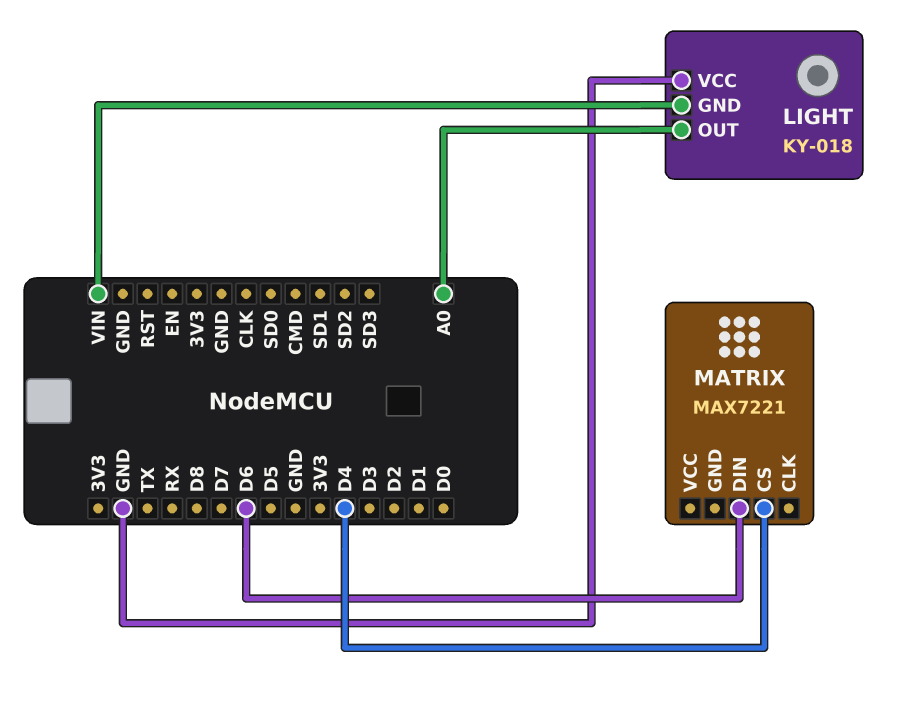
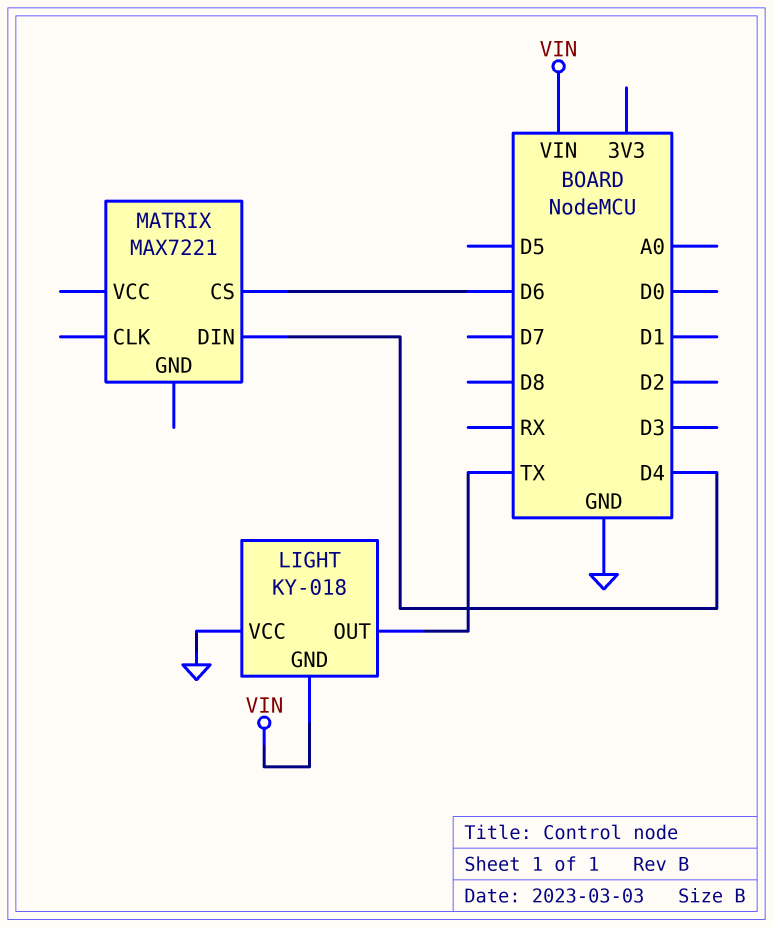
LIGHT pin OUT: A0 -> TX
MATRIX pin CS: D4 -> D6
MATRIX pin DIN: D6 -> D4

